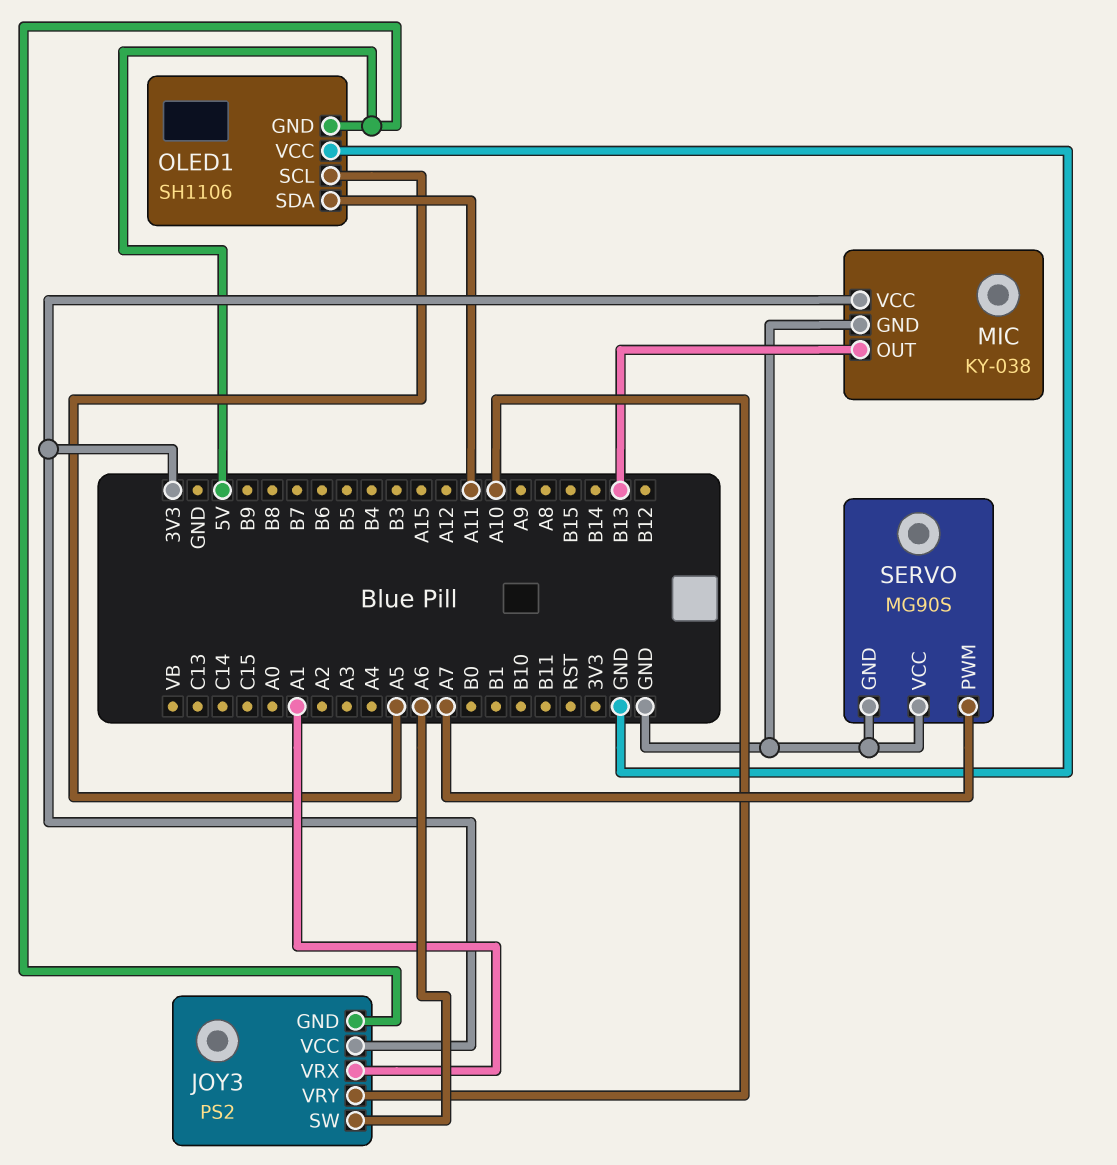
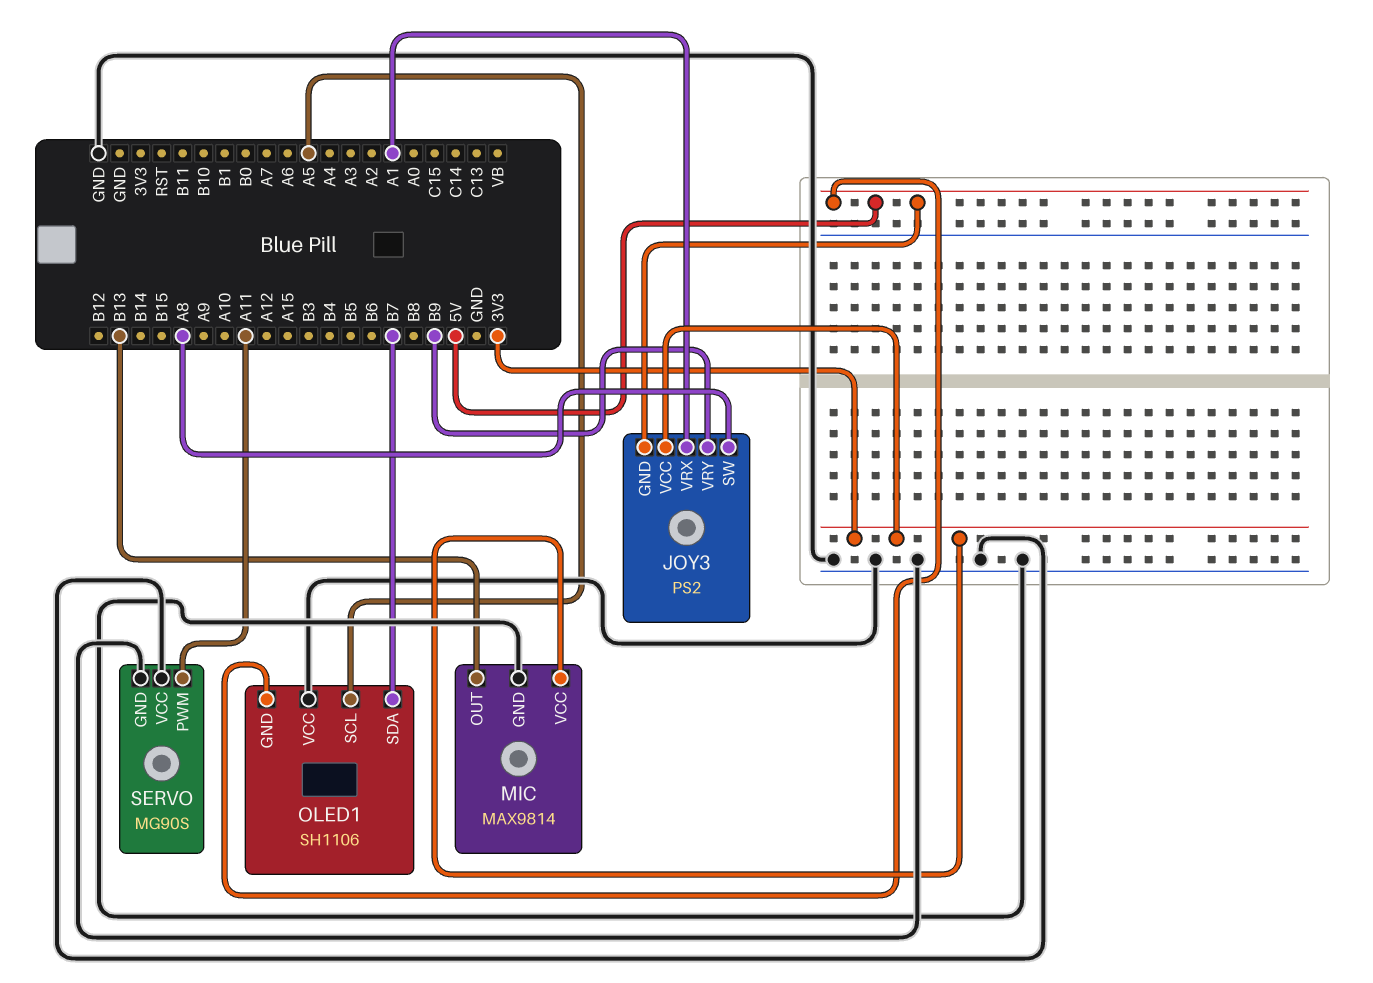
JOY3 pin SW: A6 -> A8
JOY3 pin VRY: A10 -> B9
MIC: KY-038 -> MAX9814
OLED1 pin SDA: A11 -> B7
SERVO pin PWM: A7 -> A11

